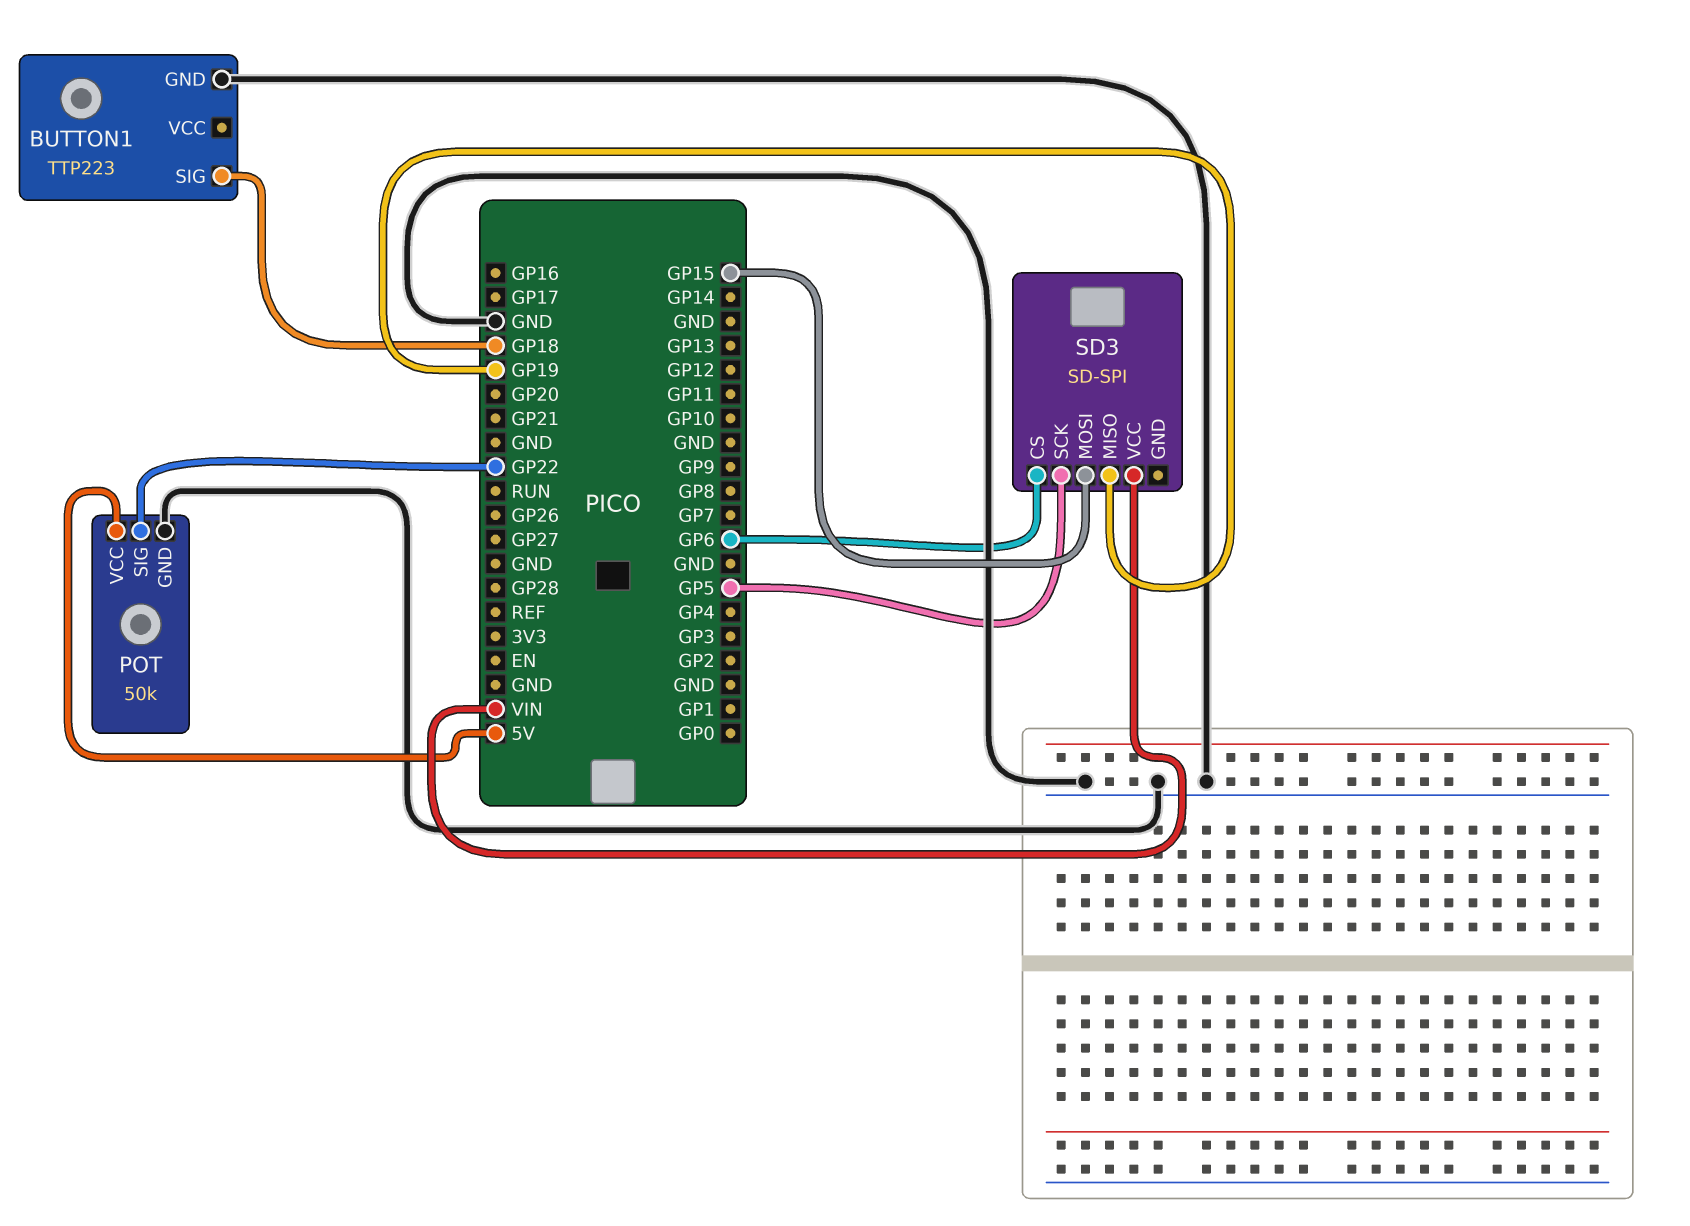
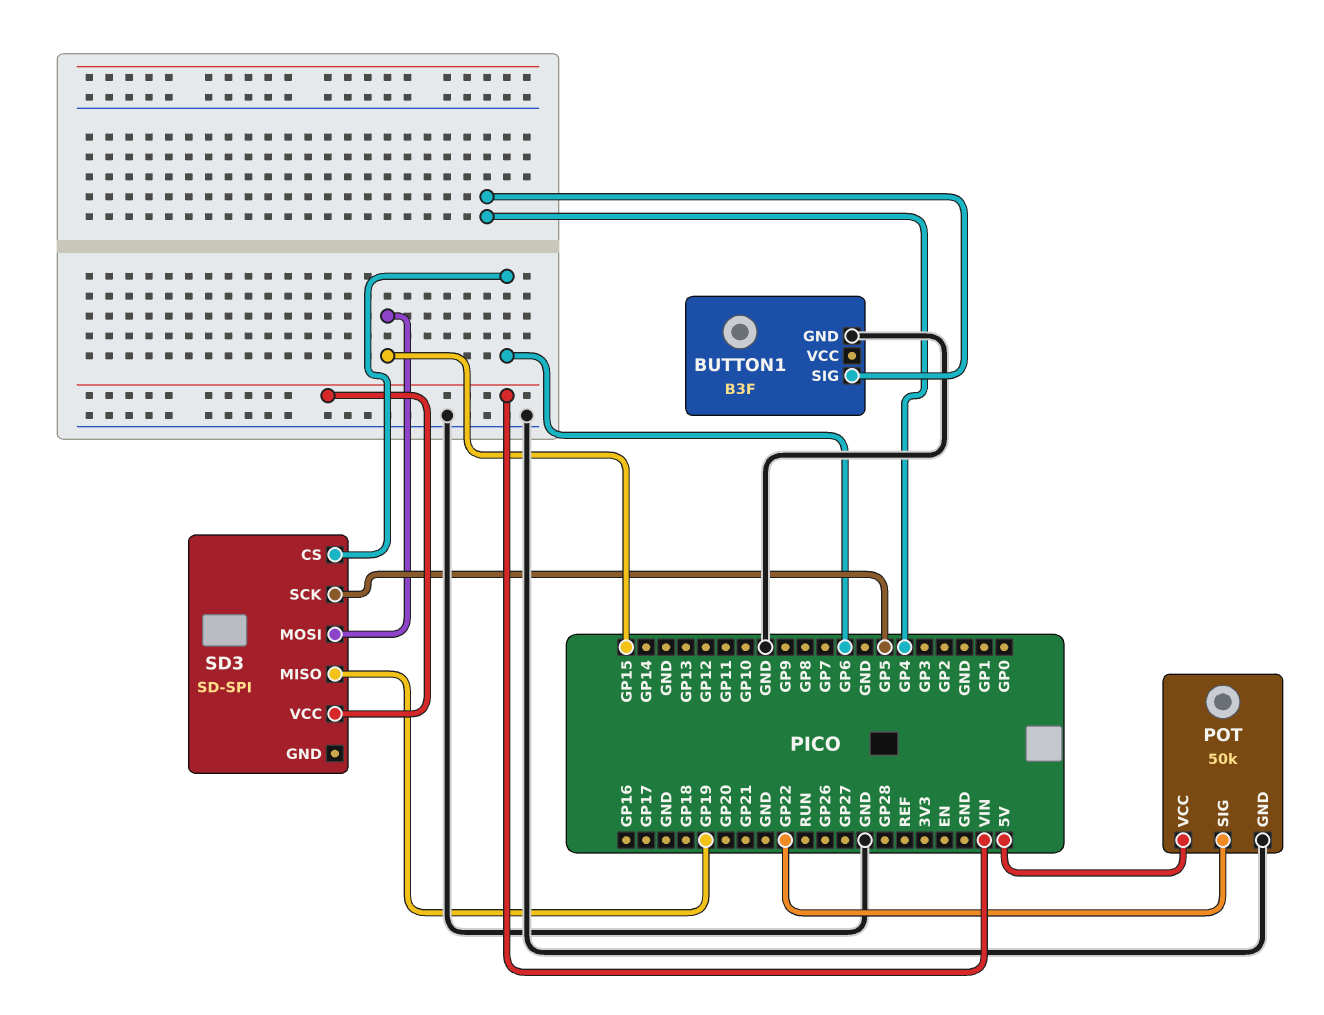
BUTTON1: TTP223 -> B3F
BUTTON1 pin SIG: GP18 -> GP4

